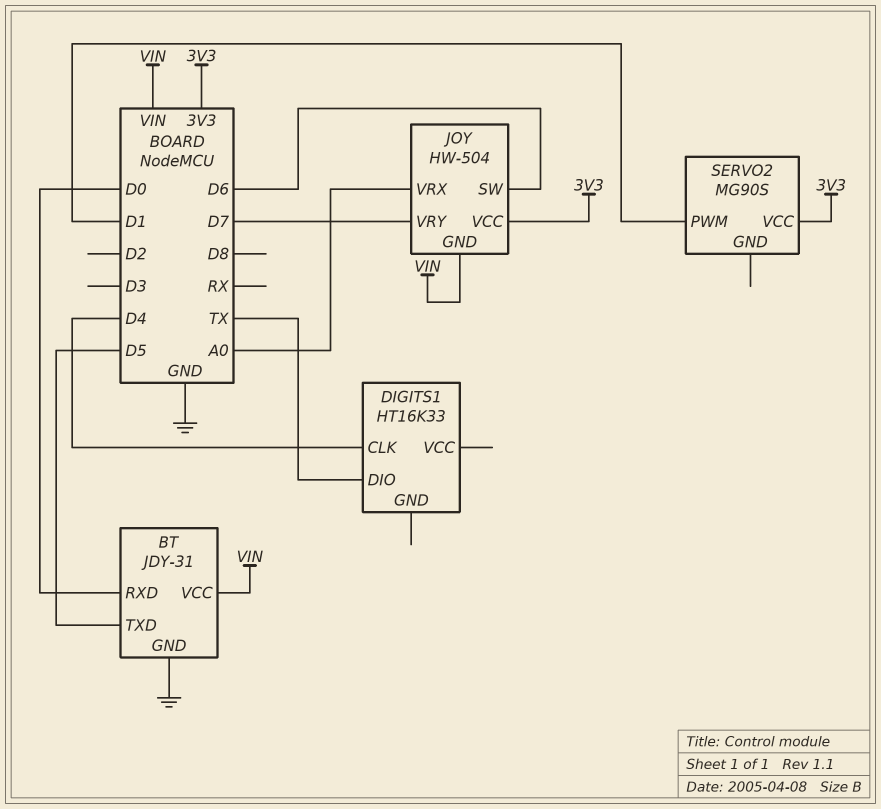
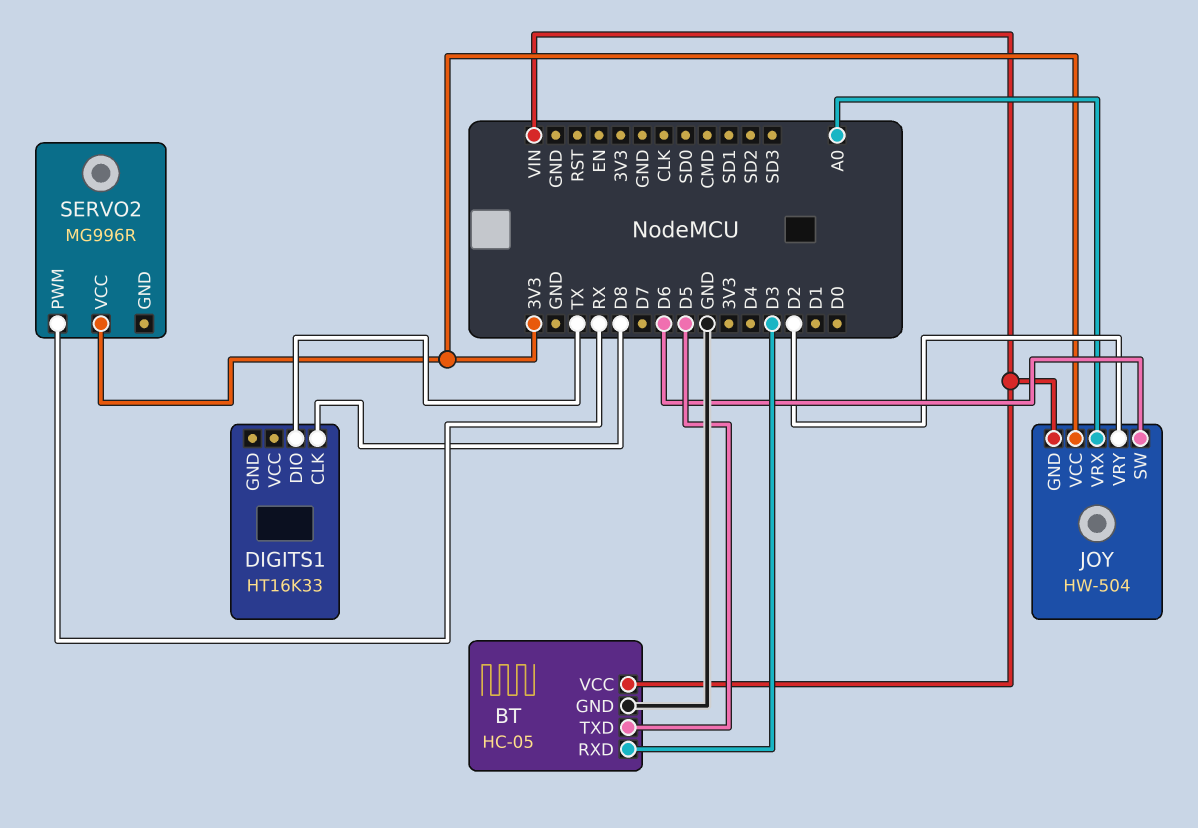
BT: JDY-31 -> HC-05
BT pin RXD: D0 -> D3
DIGITS1 pin CLK: D4 -> D8
JOY pin VRY: D7 -> D2
SERVO2: MG90S -> MG996R
SERVO2 pin PWM: D1 -> RX

